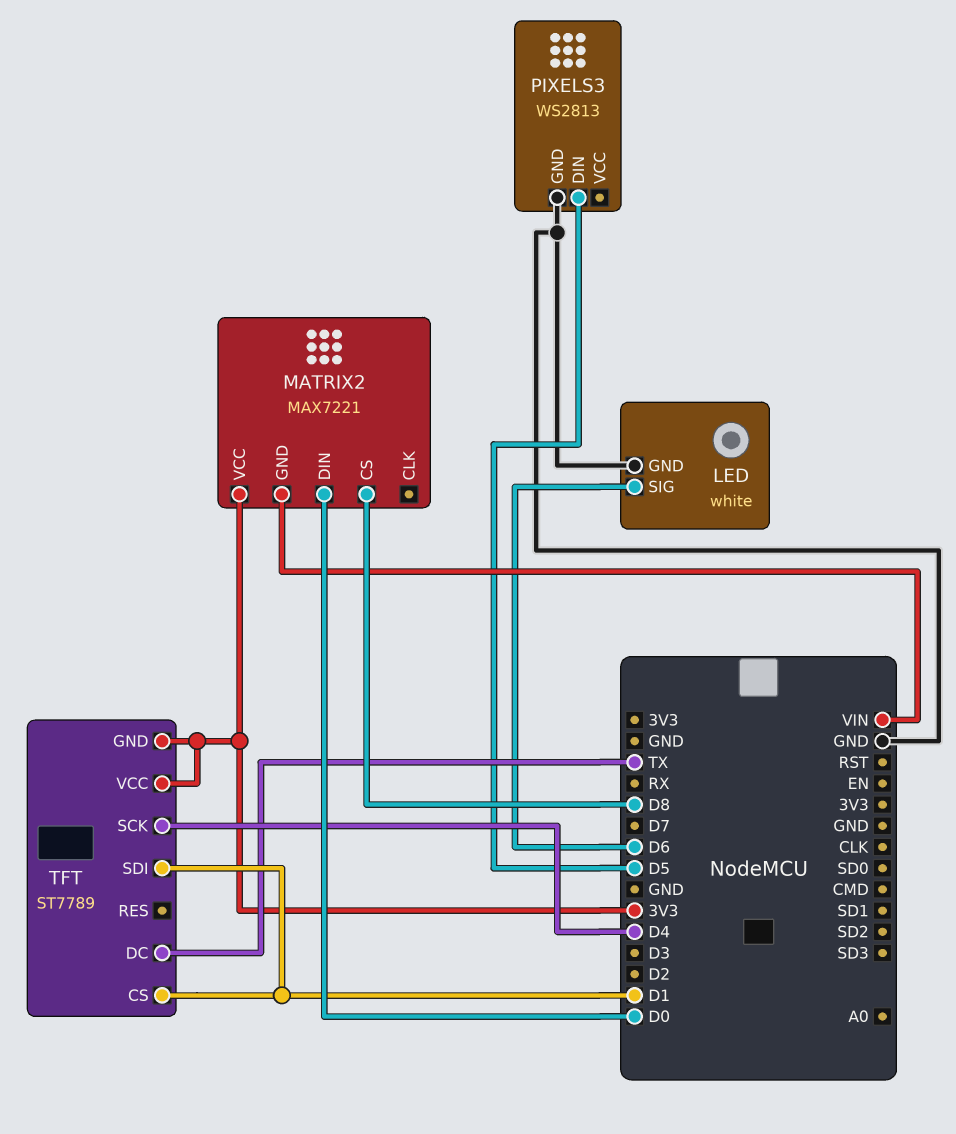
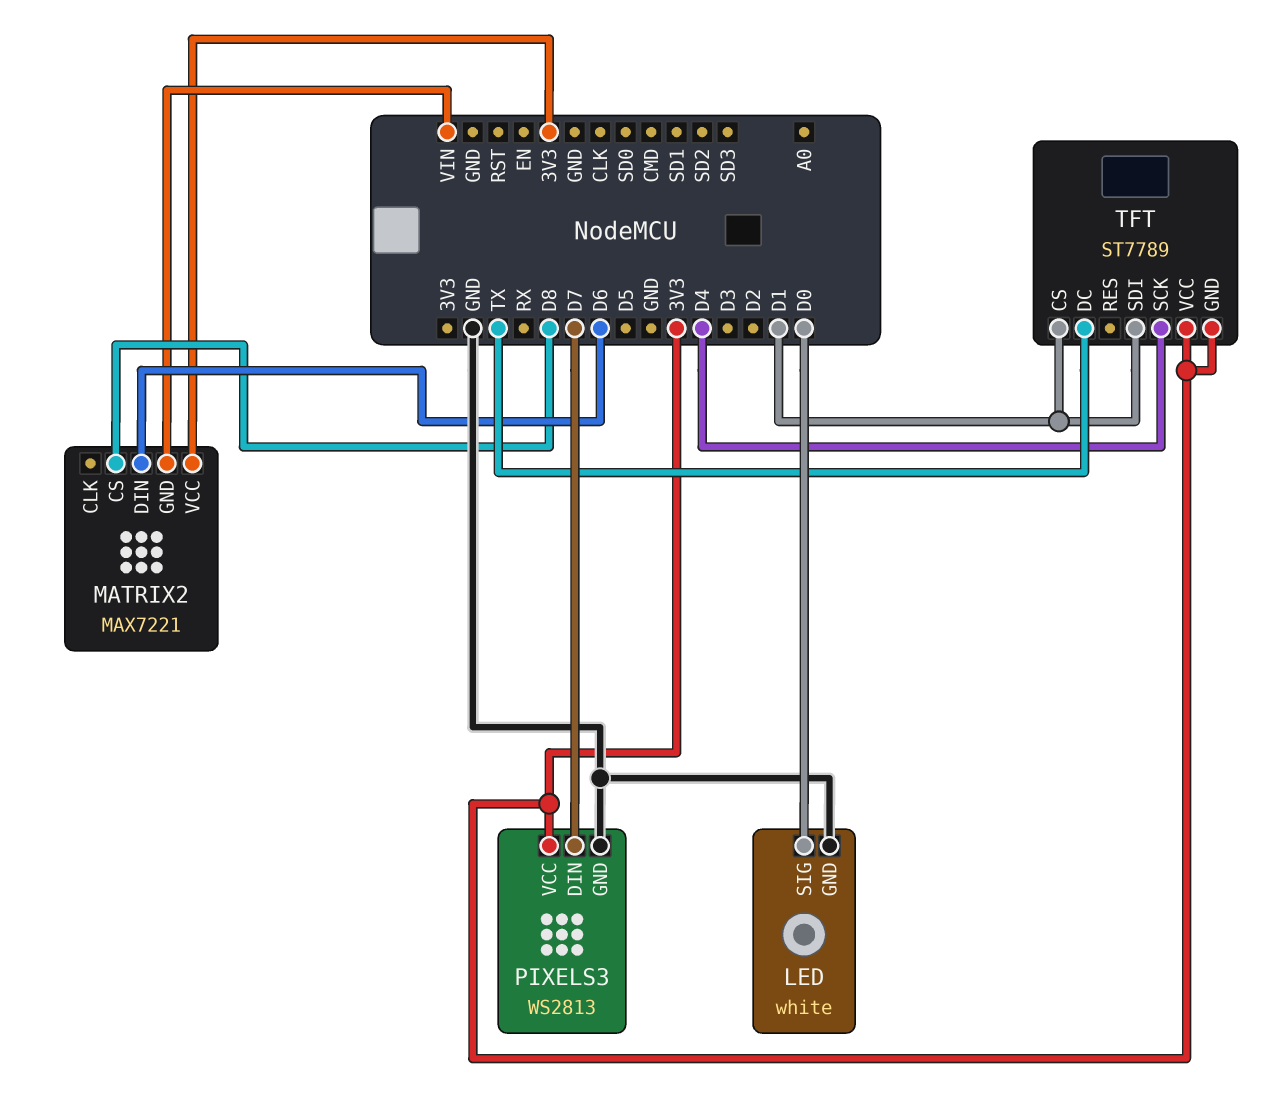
LED pin SIG: D6 -> D0
MATRIX2 pin DIN: D0 -> D6
PIXELS3 pin DIN: D5 -> D7
PIXELS3 pin VCC: none -> 3V3

